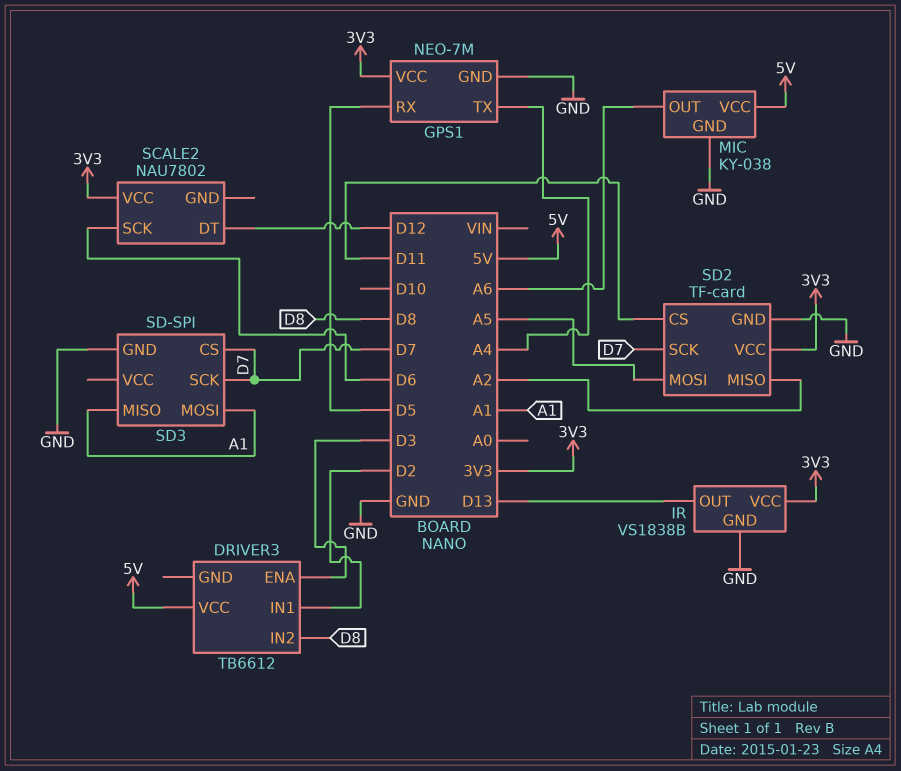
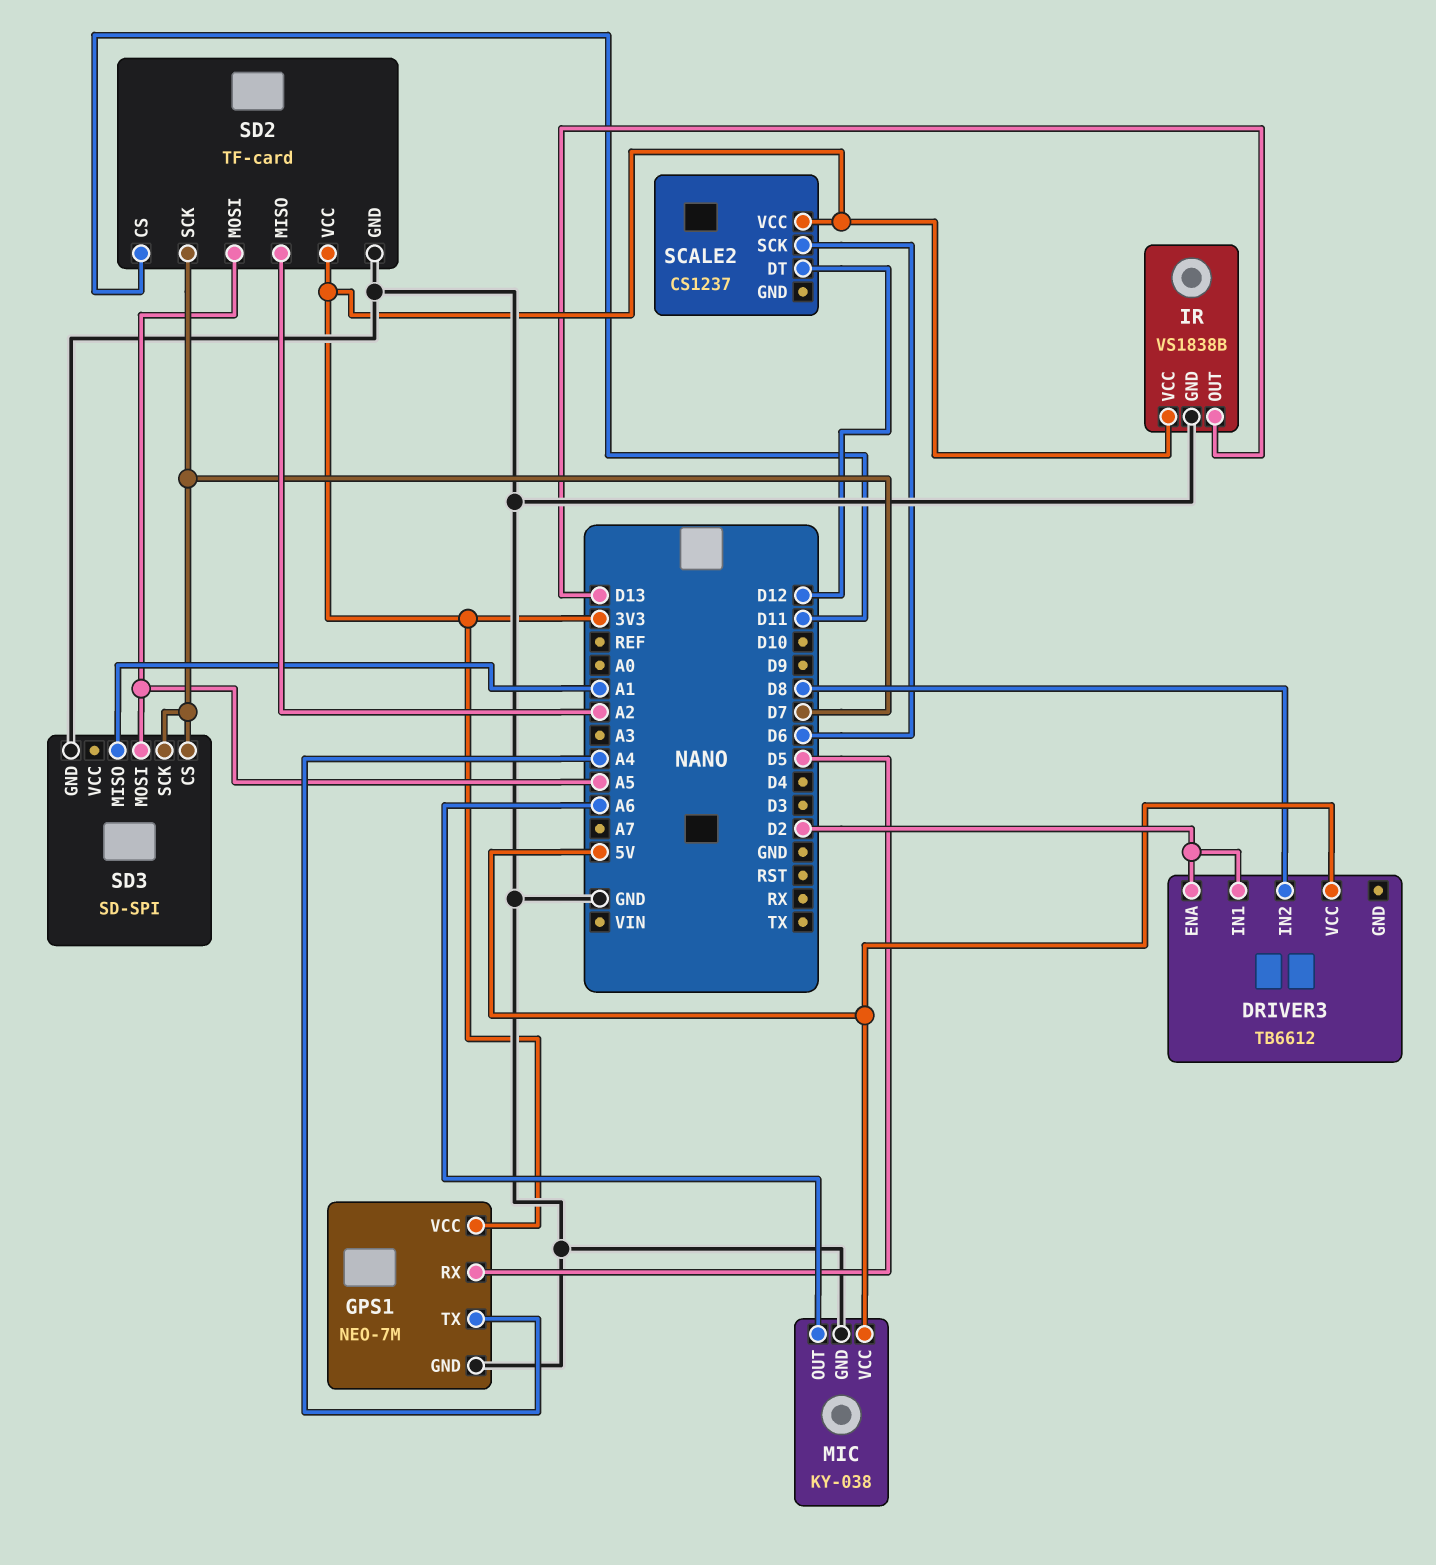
DRIVER3 pin ENA: D3 -> D2
SCALE2: NAU7802 -> CS1237
SD3 pin MOSI: A1 -> A5

